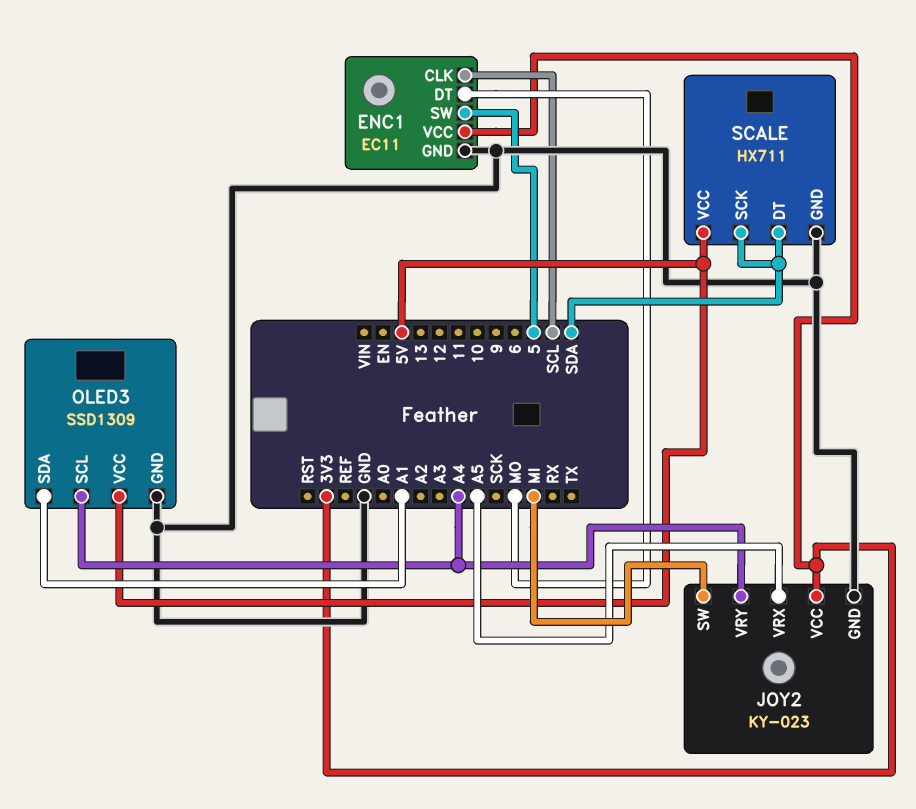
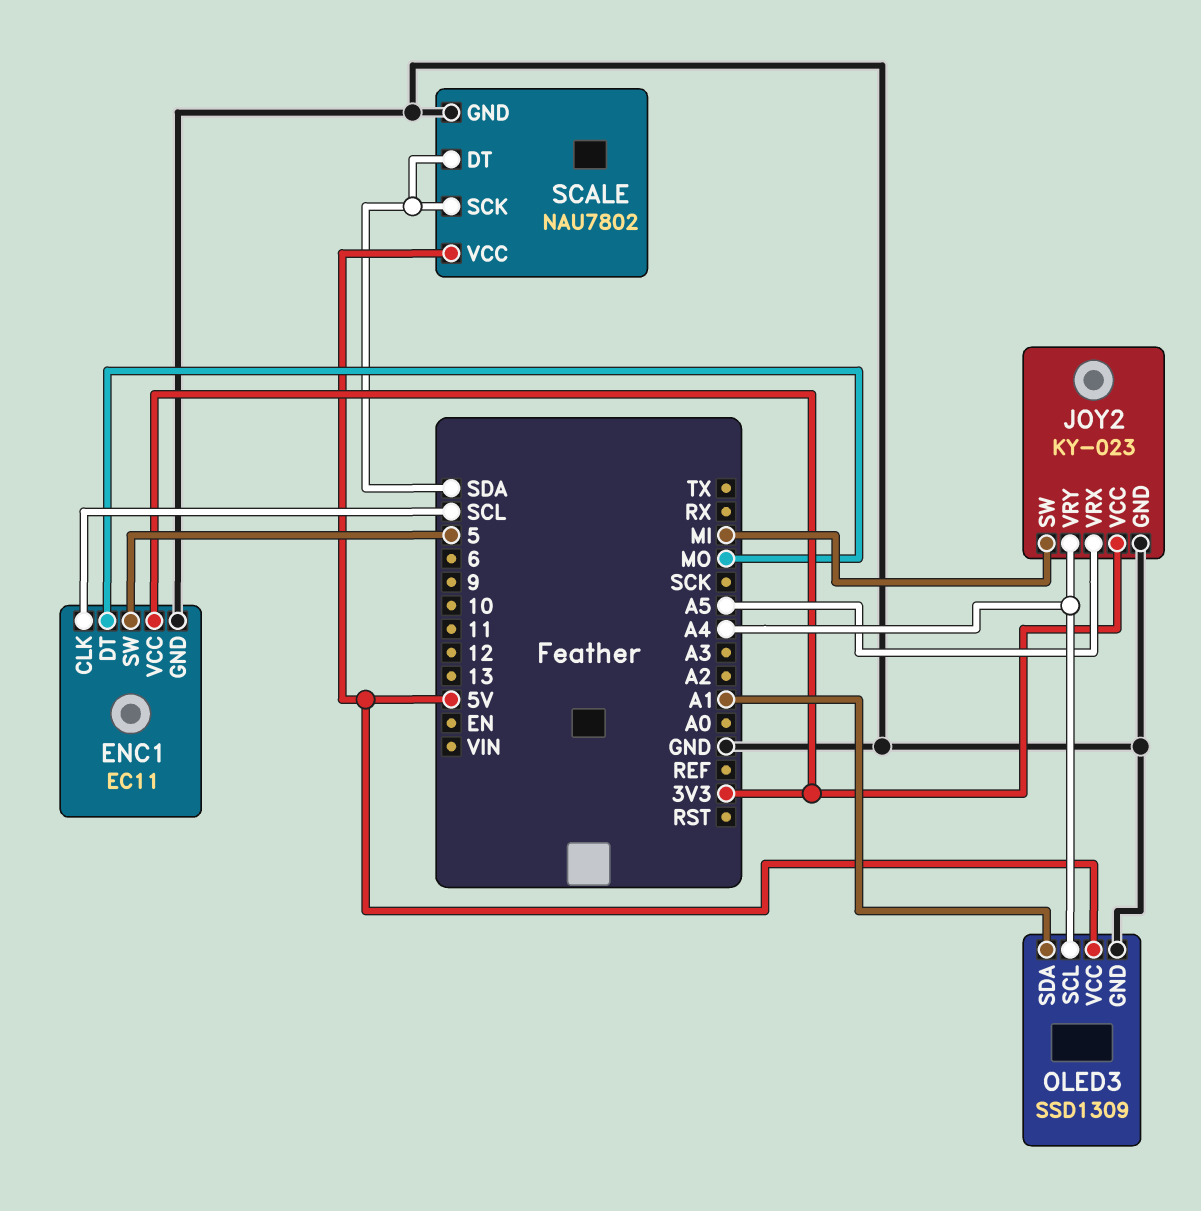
SCALE: HX711 -> NAU7802

